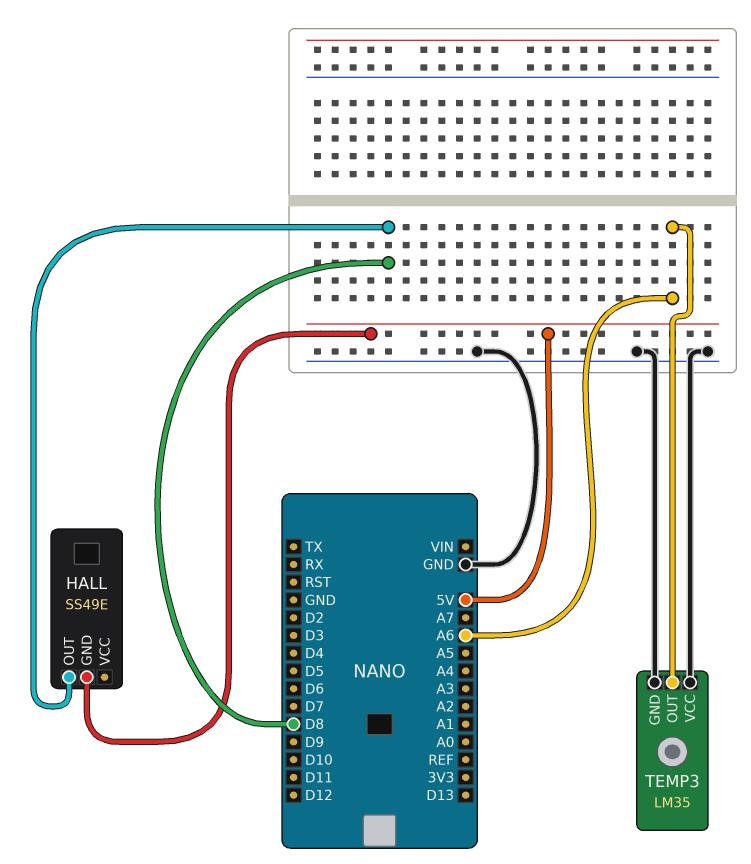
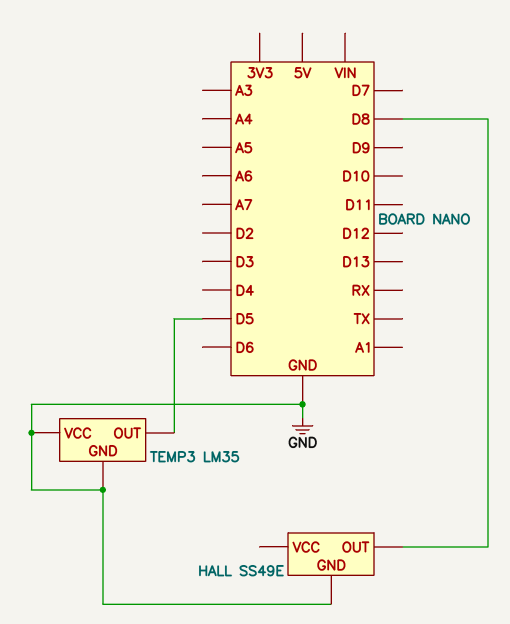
HALL pin GND: 5V -> GND
TEMP3 pin OUT: A6 -> D5

